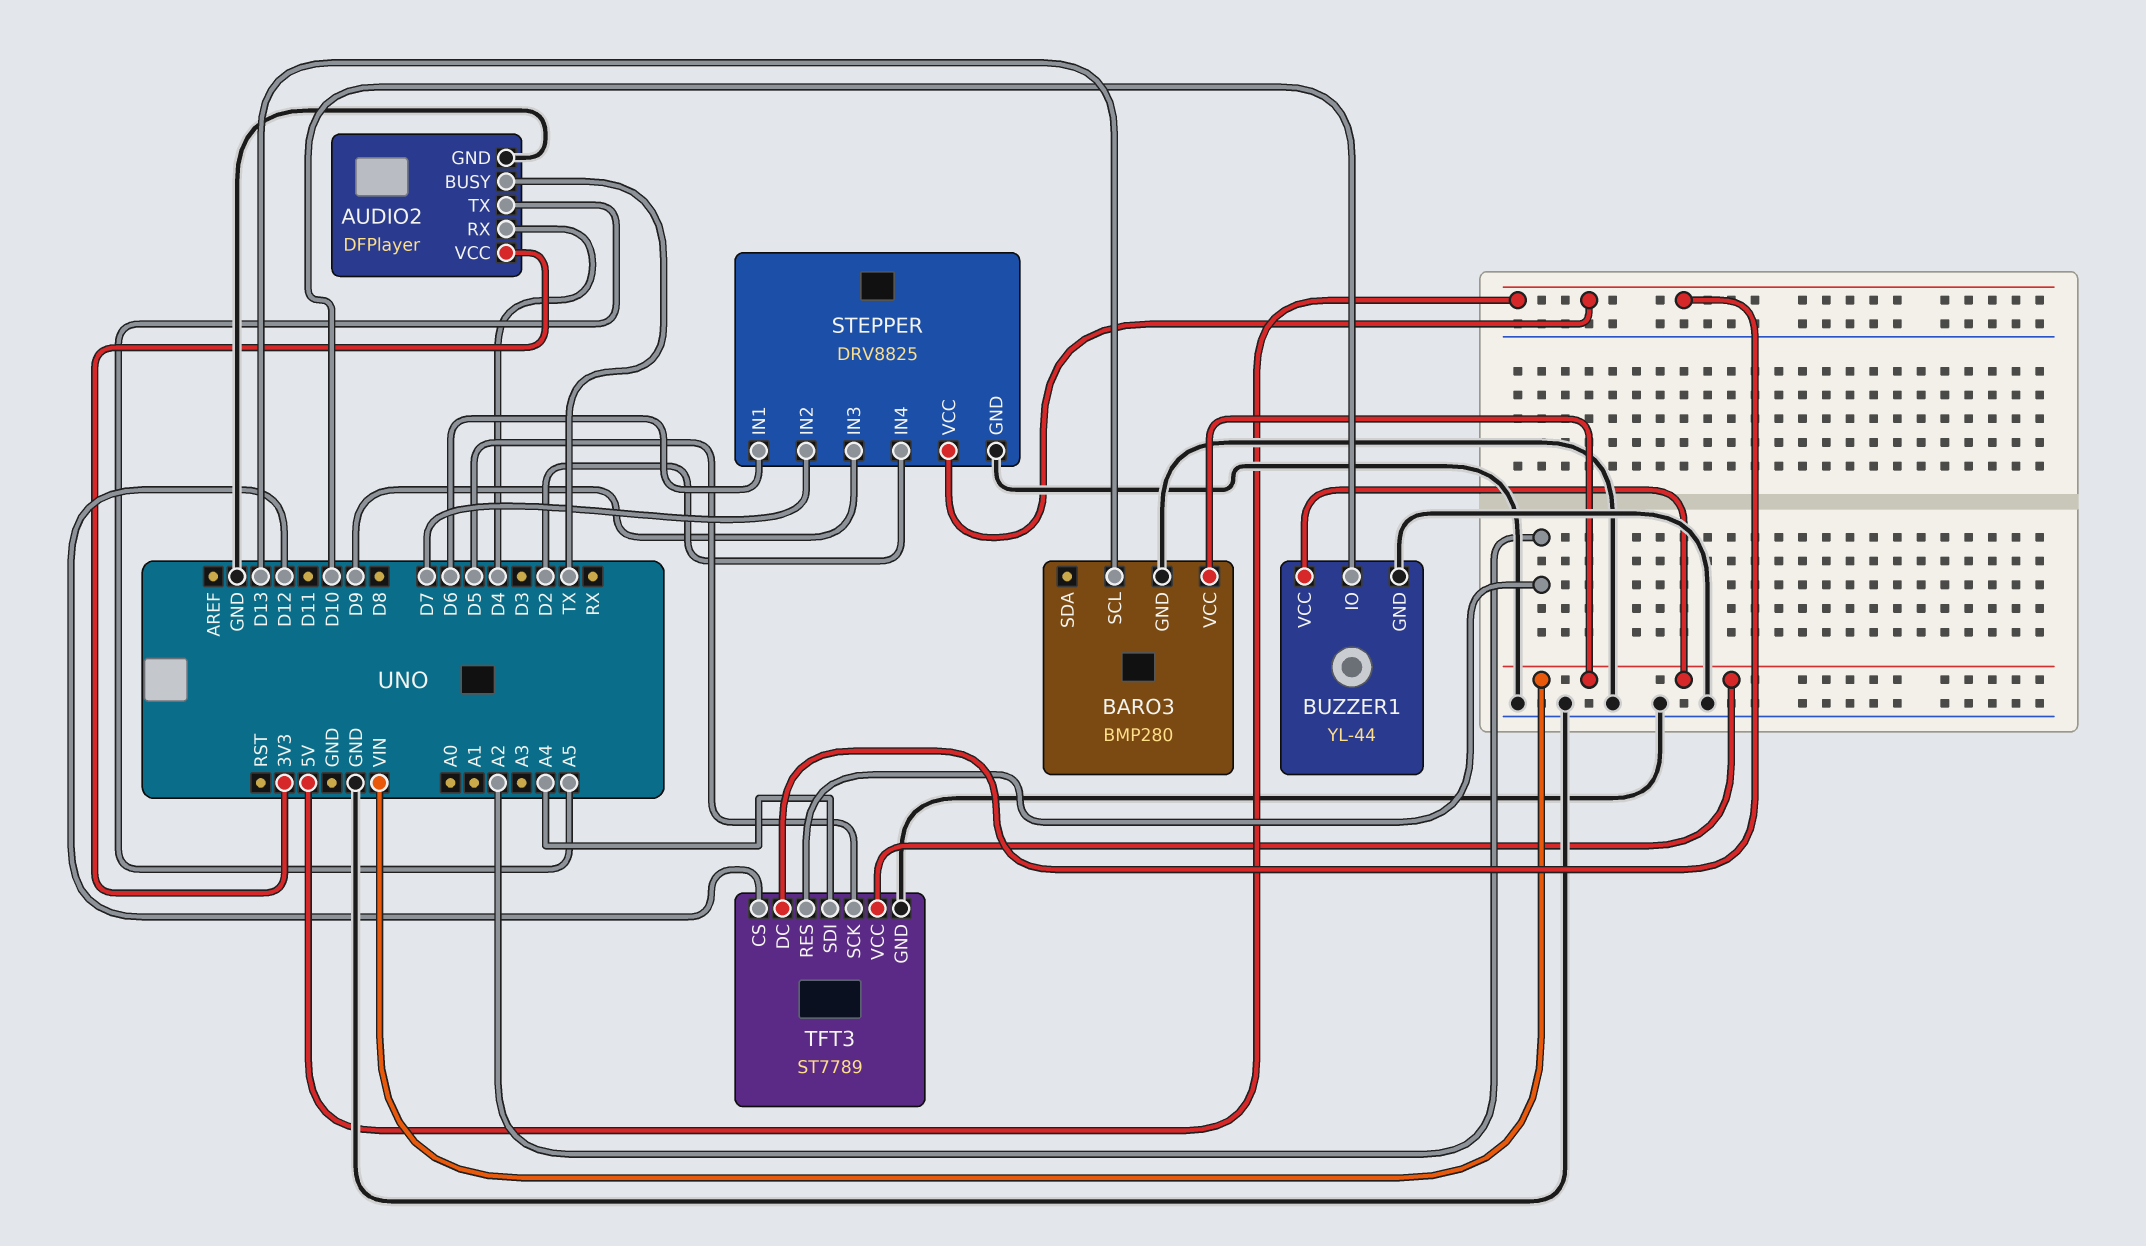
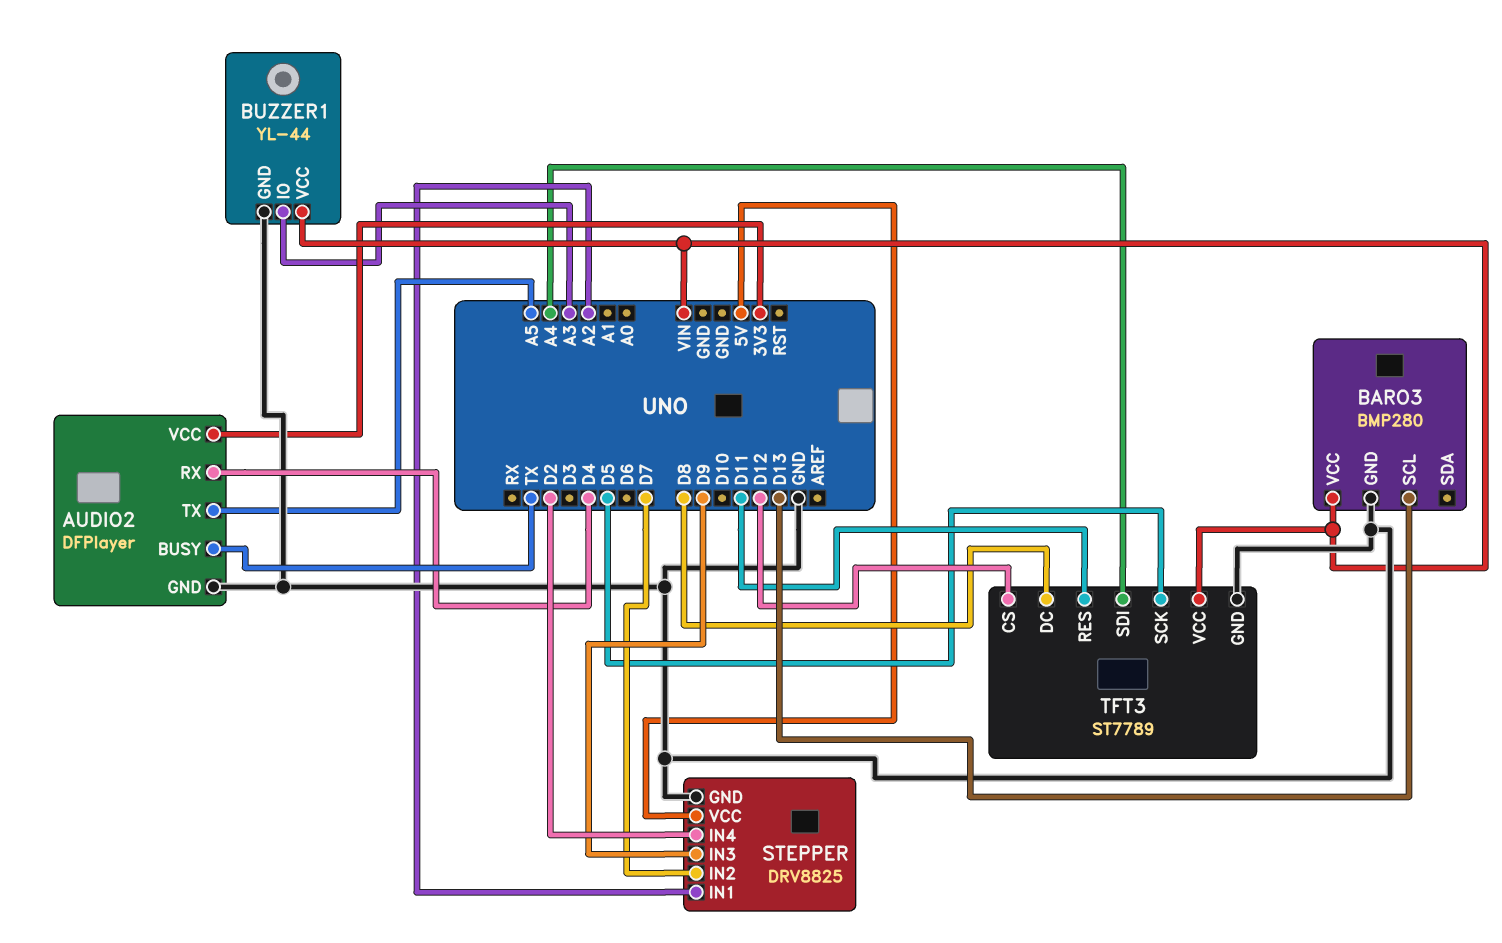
BUZZER1 pin IO: D10 -> A3
STEPPER pin IN1: D6 -> A2
TFT3 pin DC: 5V -> D8
TFT3 pin RES: A2 -> D11

